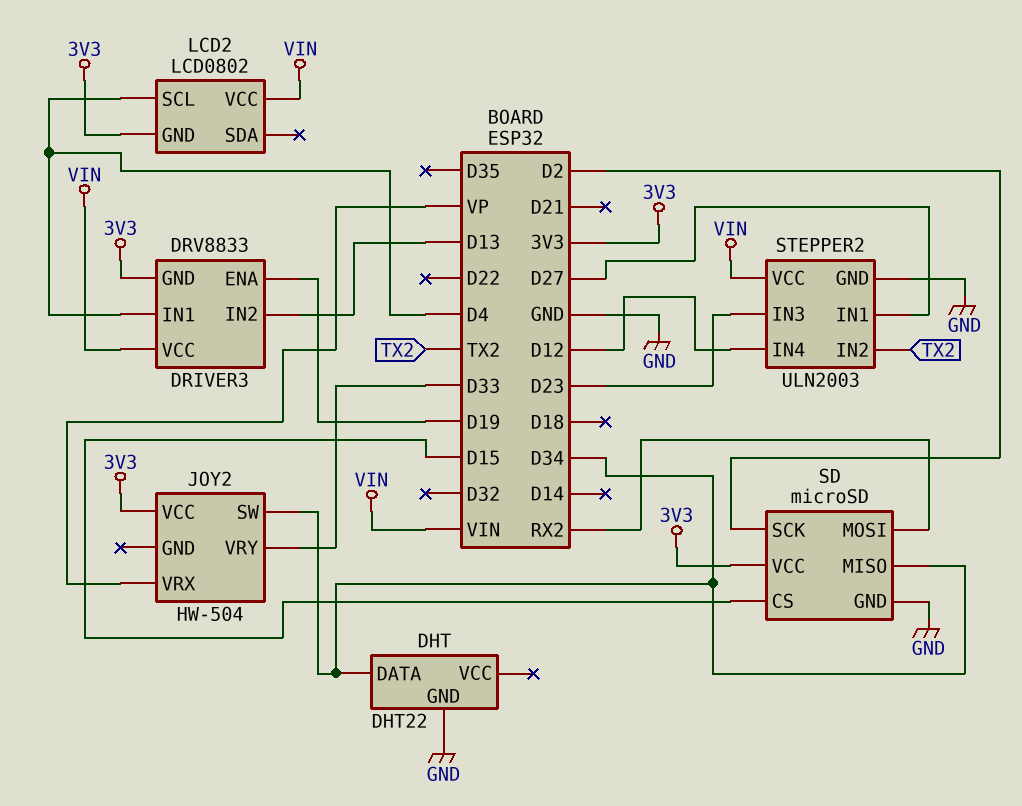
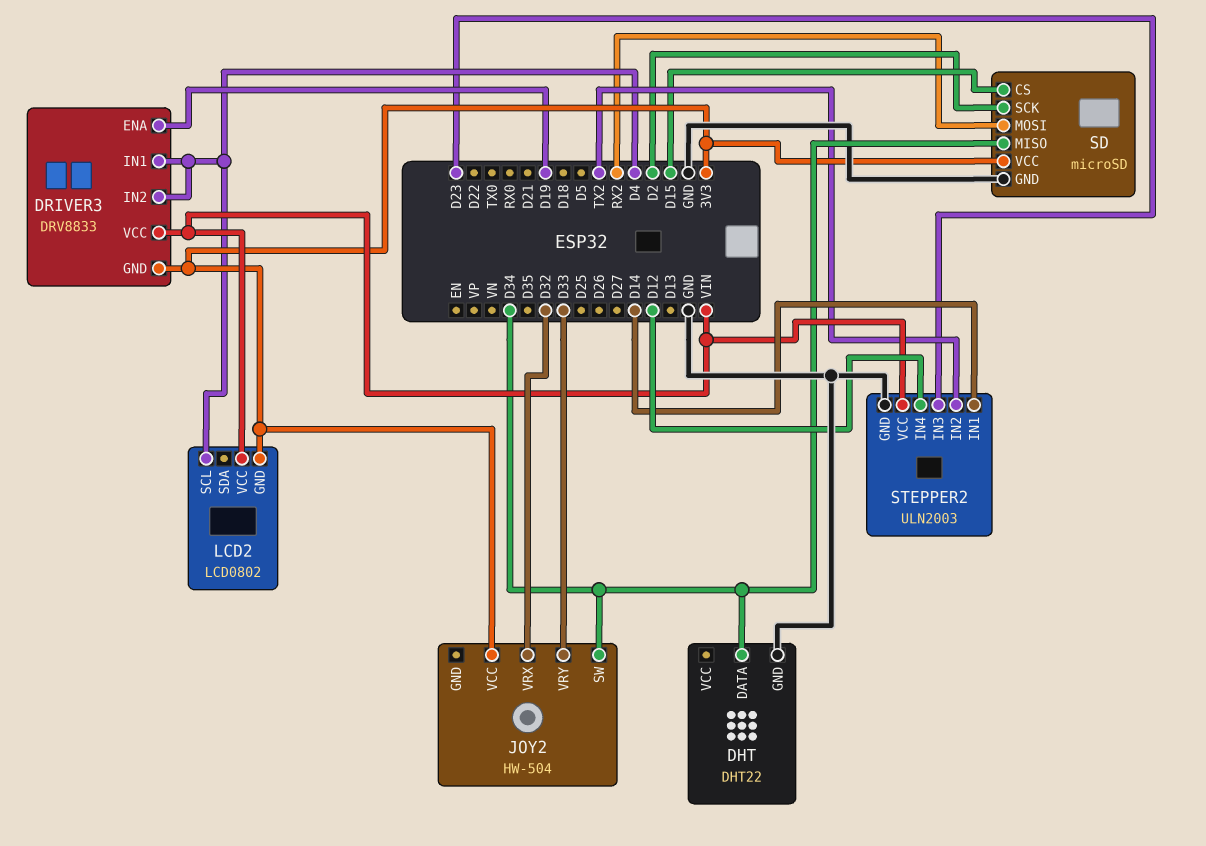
DRIVER3 pin IN2: D13 -> D4
JOY2 pin VRX: VP -> D32
STEPPER2 pin IN1: D27 -> D14

